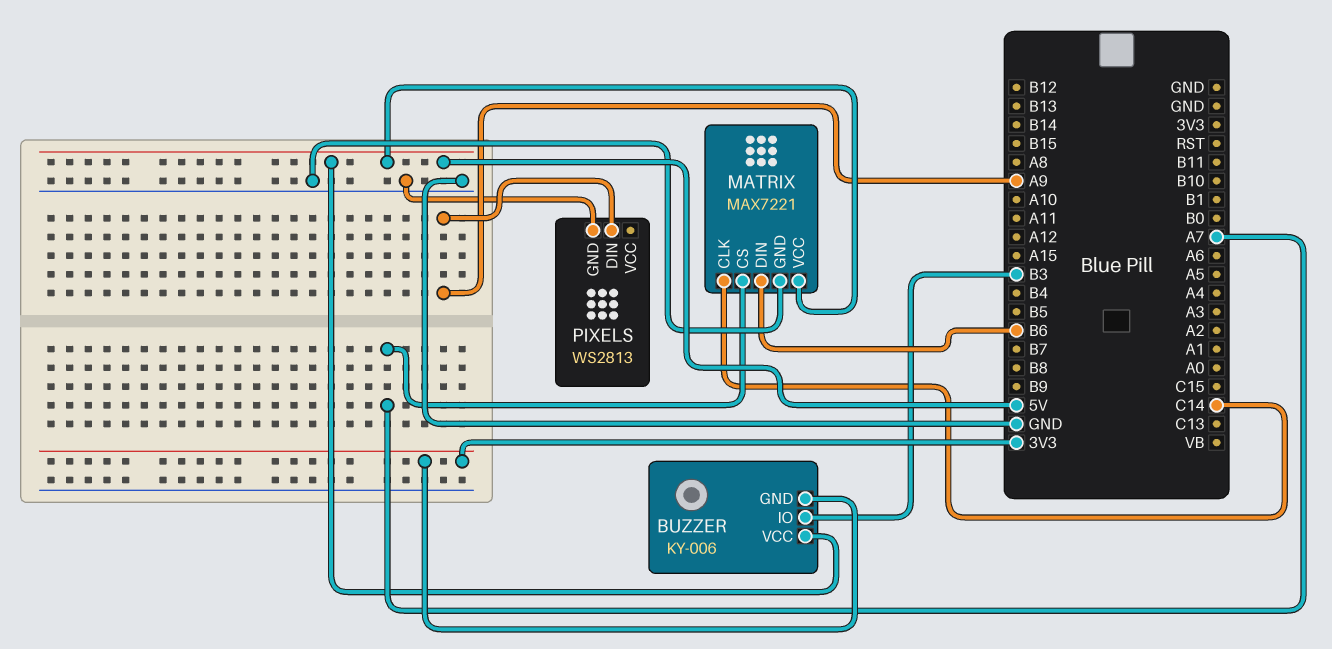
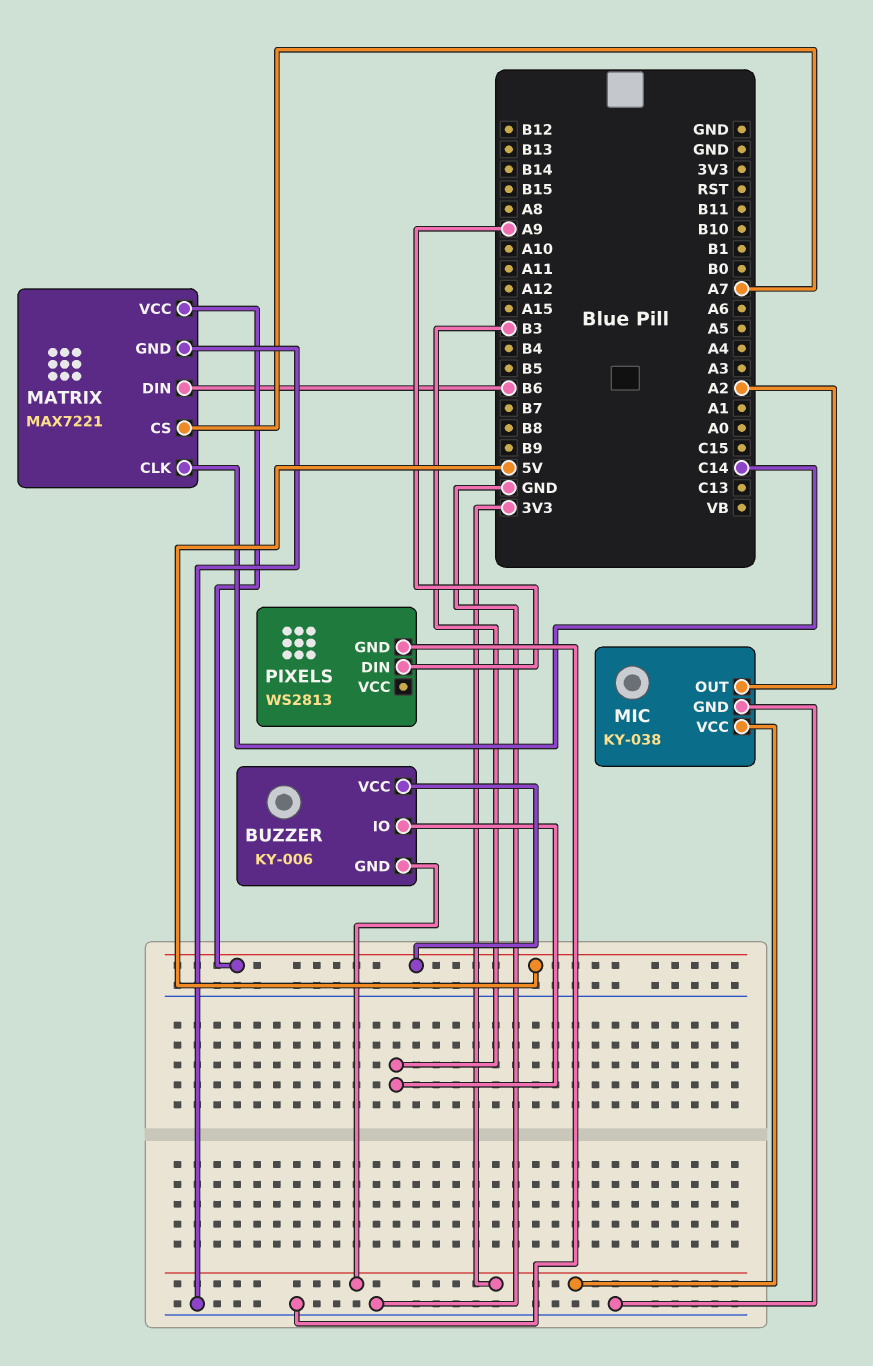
MIC: none -> KY-038
MIC pin GND: none -> GND
MIC pin OUT: none -> A2
MIC pin VCC: none -> 3V3

